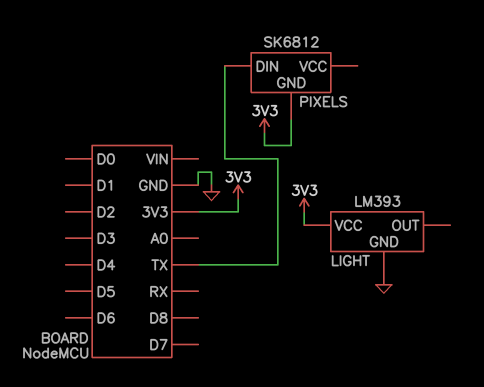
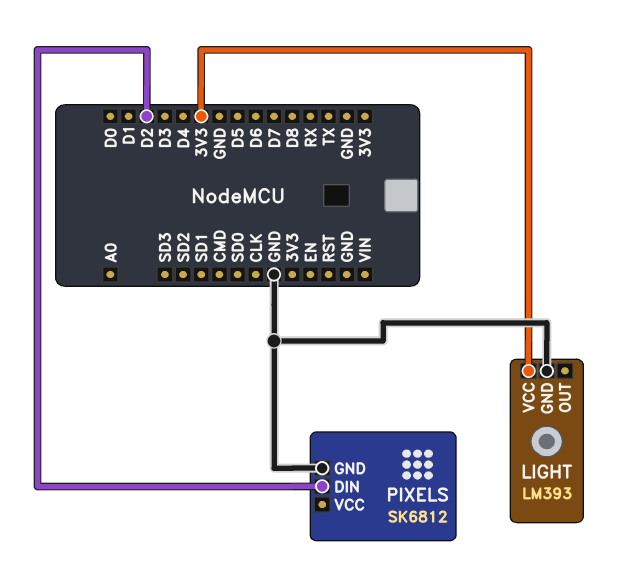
PIXELS pin DIN: TX -> D2
PIXELS pin GND: 3V3 -> GND

